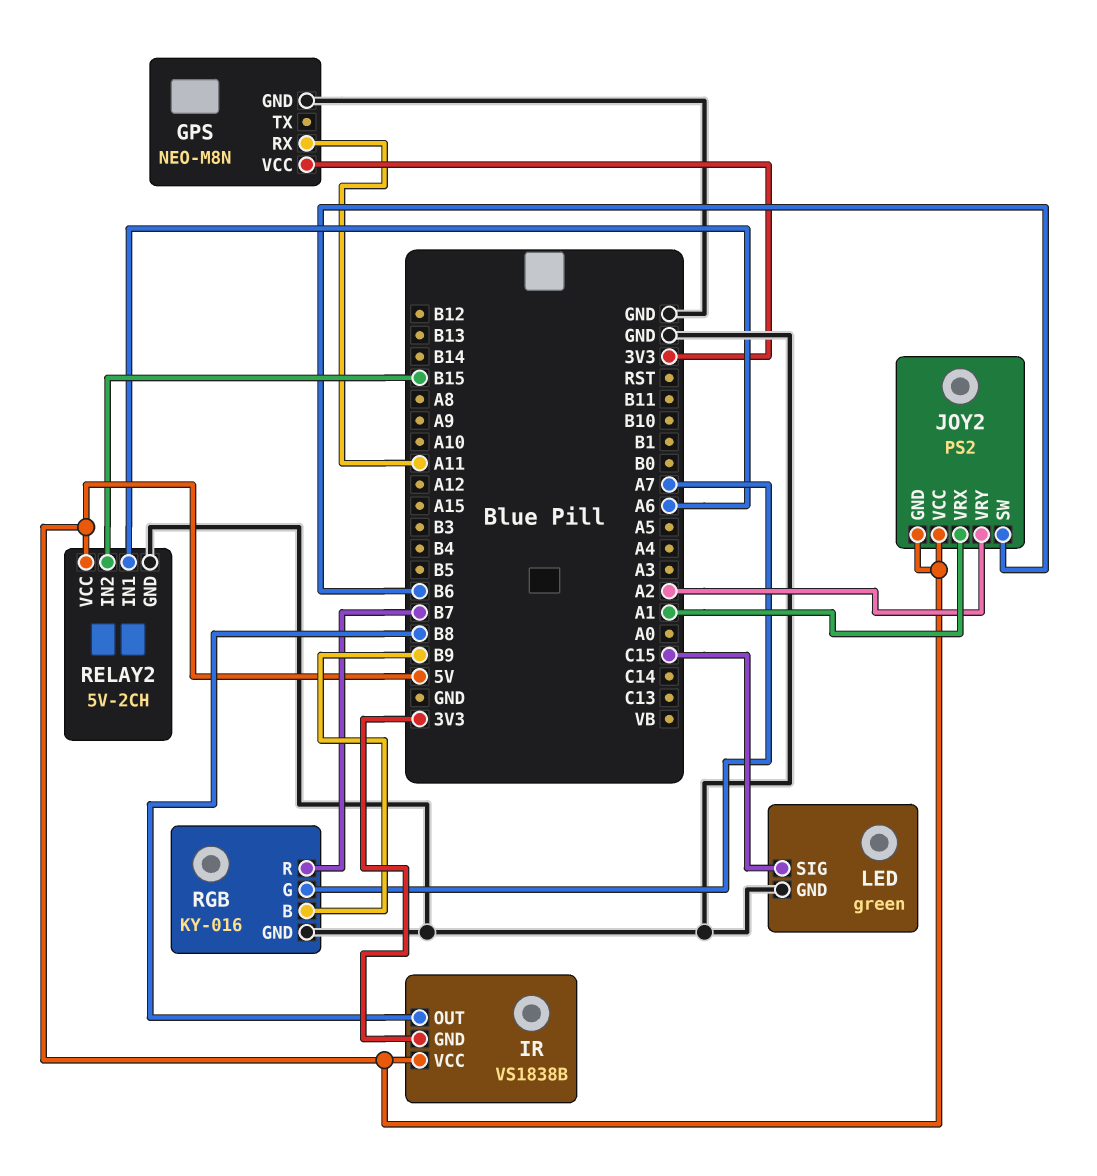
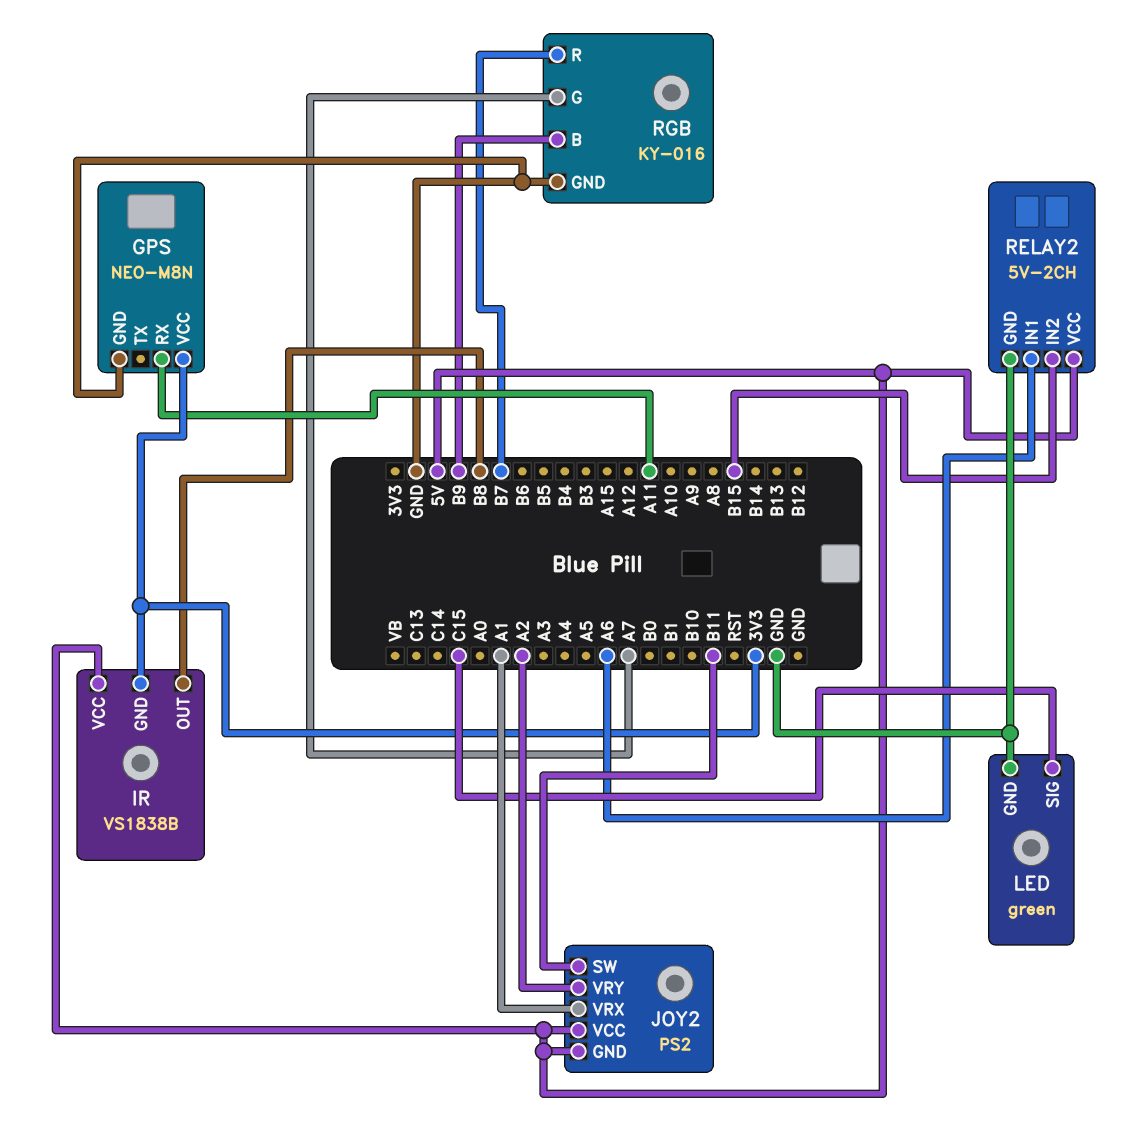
JOY2 pin SW: B6 -> B11

